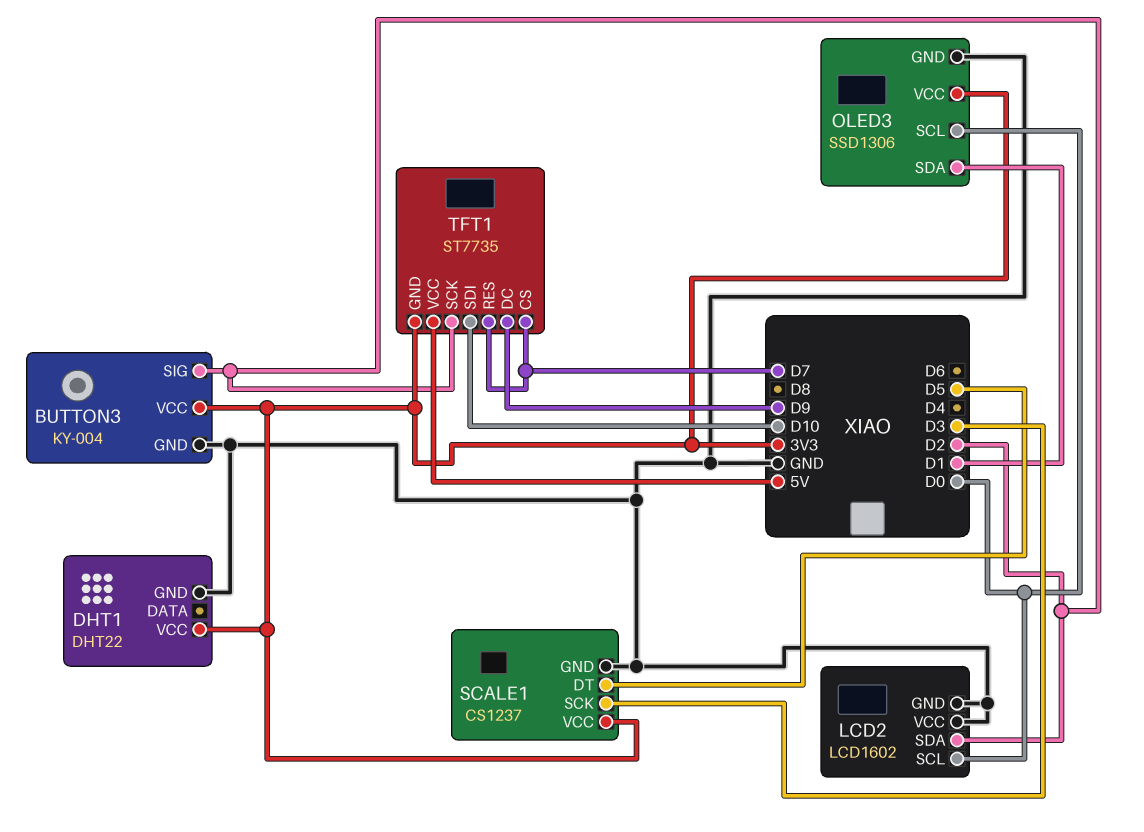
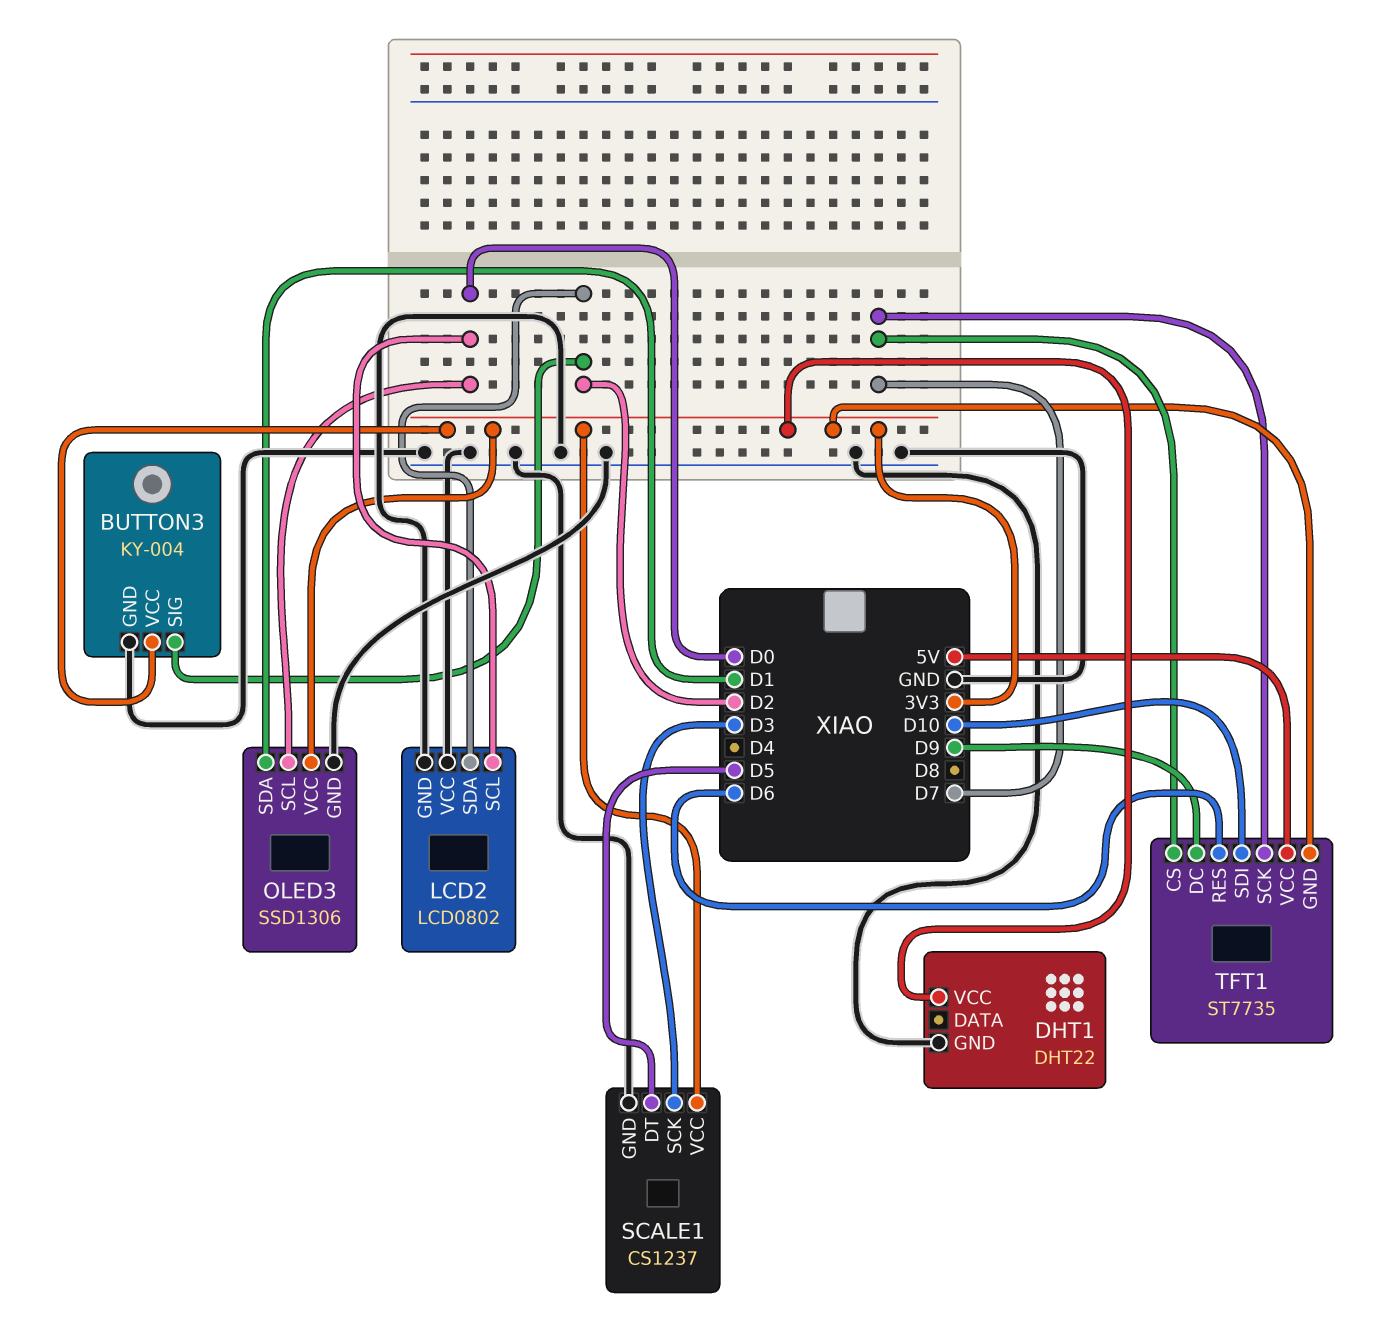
LCD2: LCD1602 -> LCD0802
TFT1 pin RES: D7 -> D6
TFT1 pin SCK: D2 -> D7

